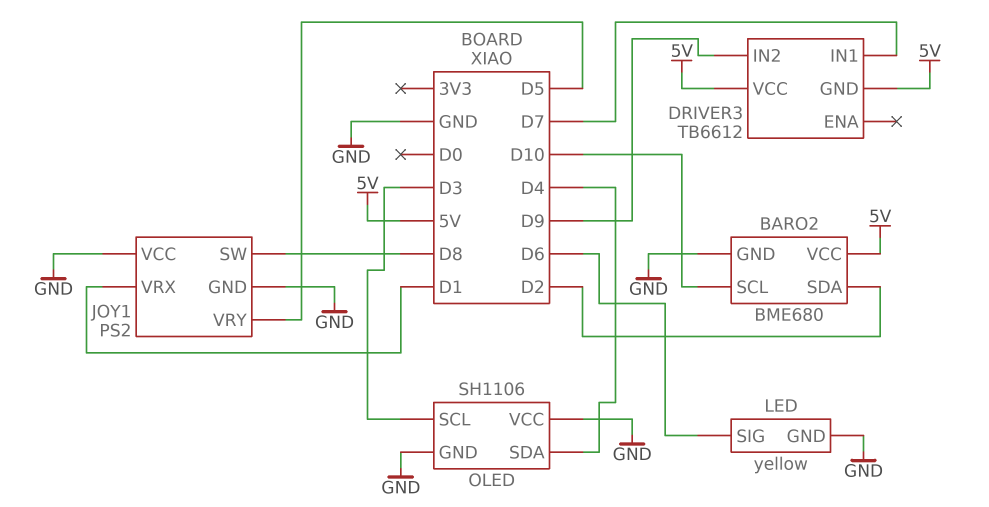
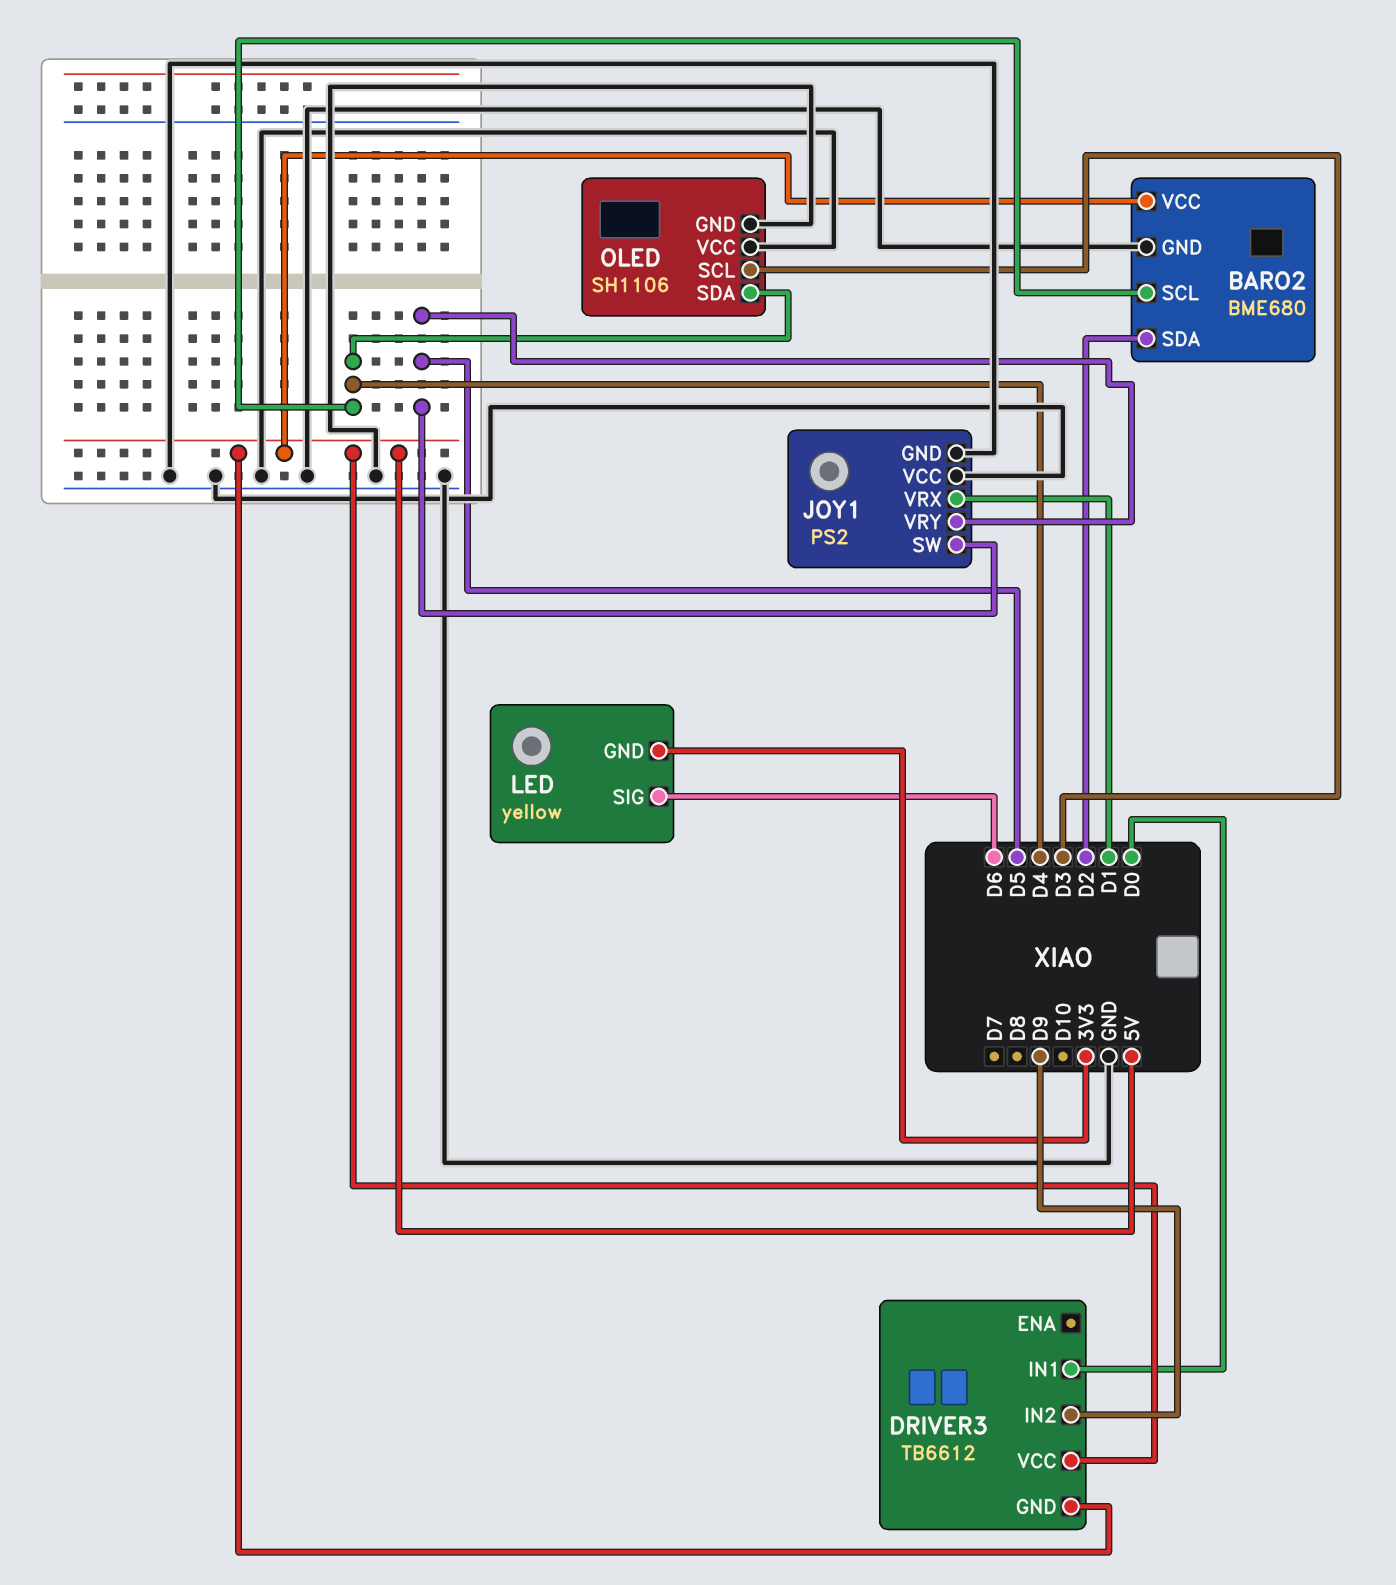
BARO2 pin SCL: D10 -> D4
DRIVER3 pin IN1: D7 -> D0
JOY1 pin SW: D8 -> D5
LED pin GND: GND -> 3V3

